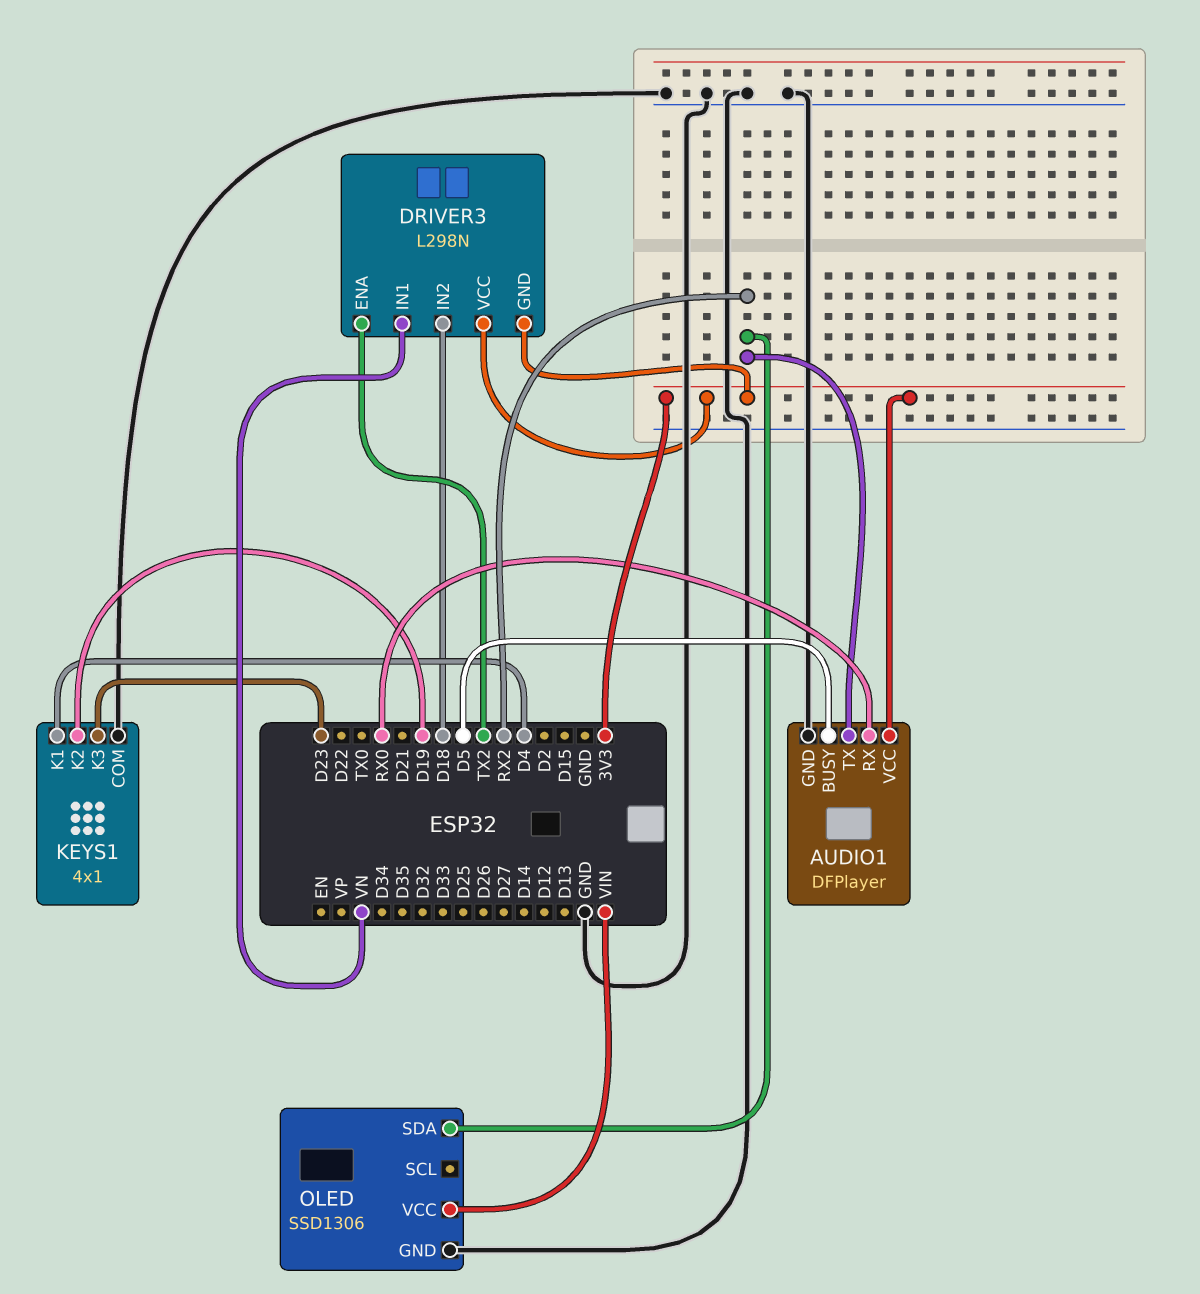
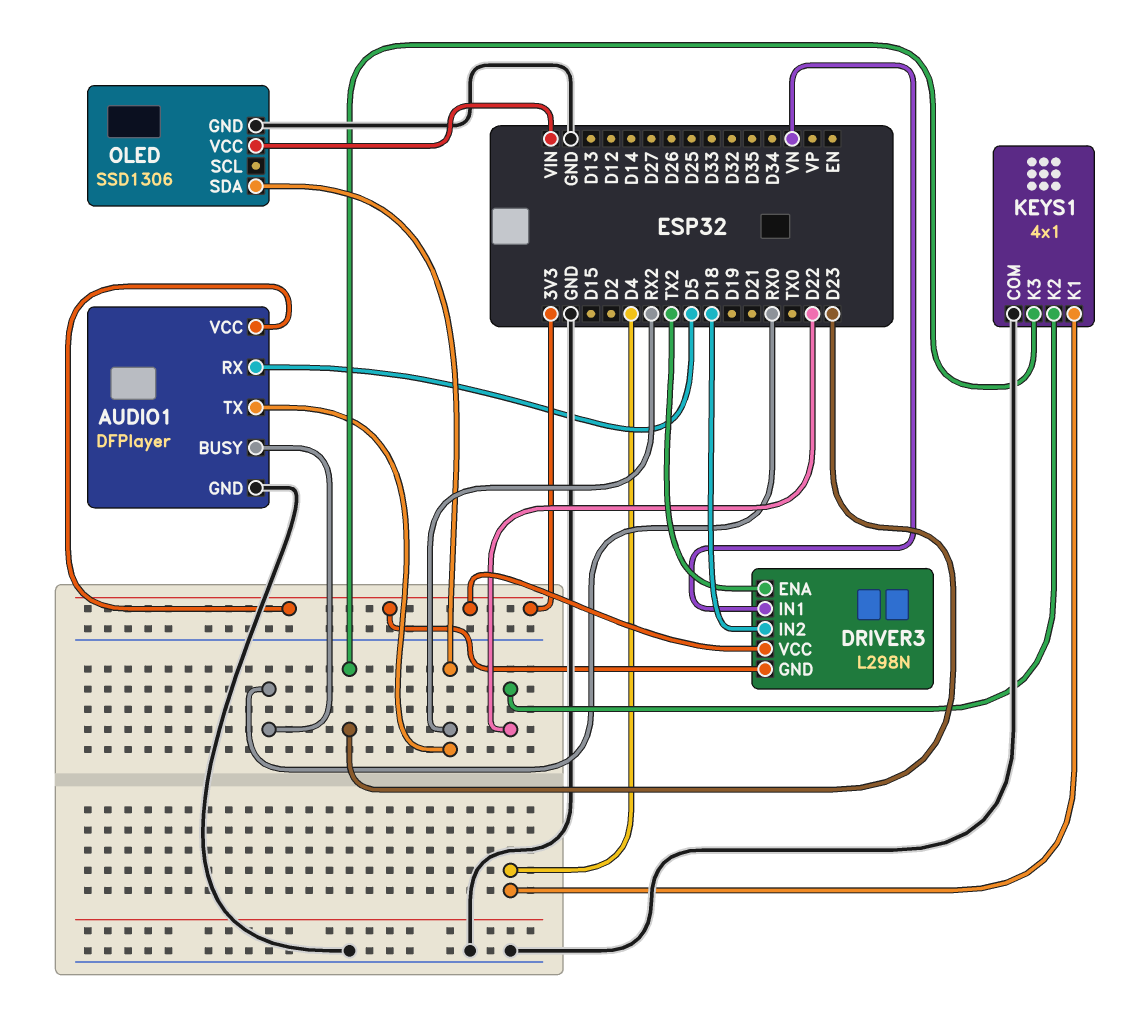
AUDIO1 pin BUSY: D5 -> RX0
AUDIO1 pin RX: RX0 -> D5
KEYS1 pin K2: D19 -> D22

